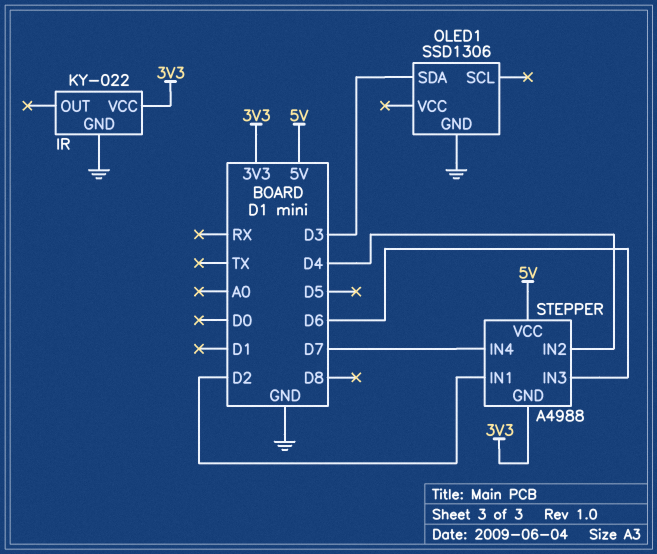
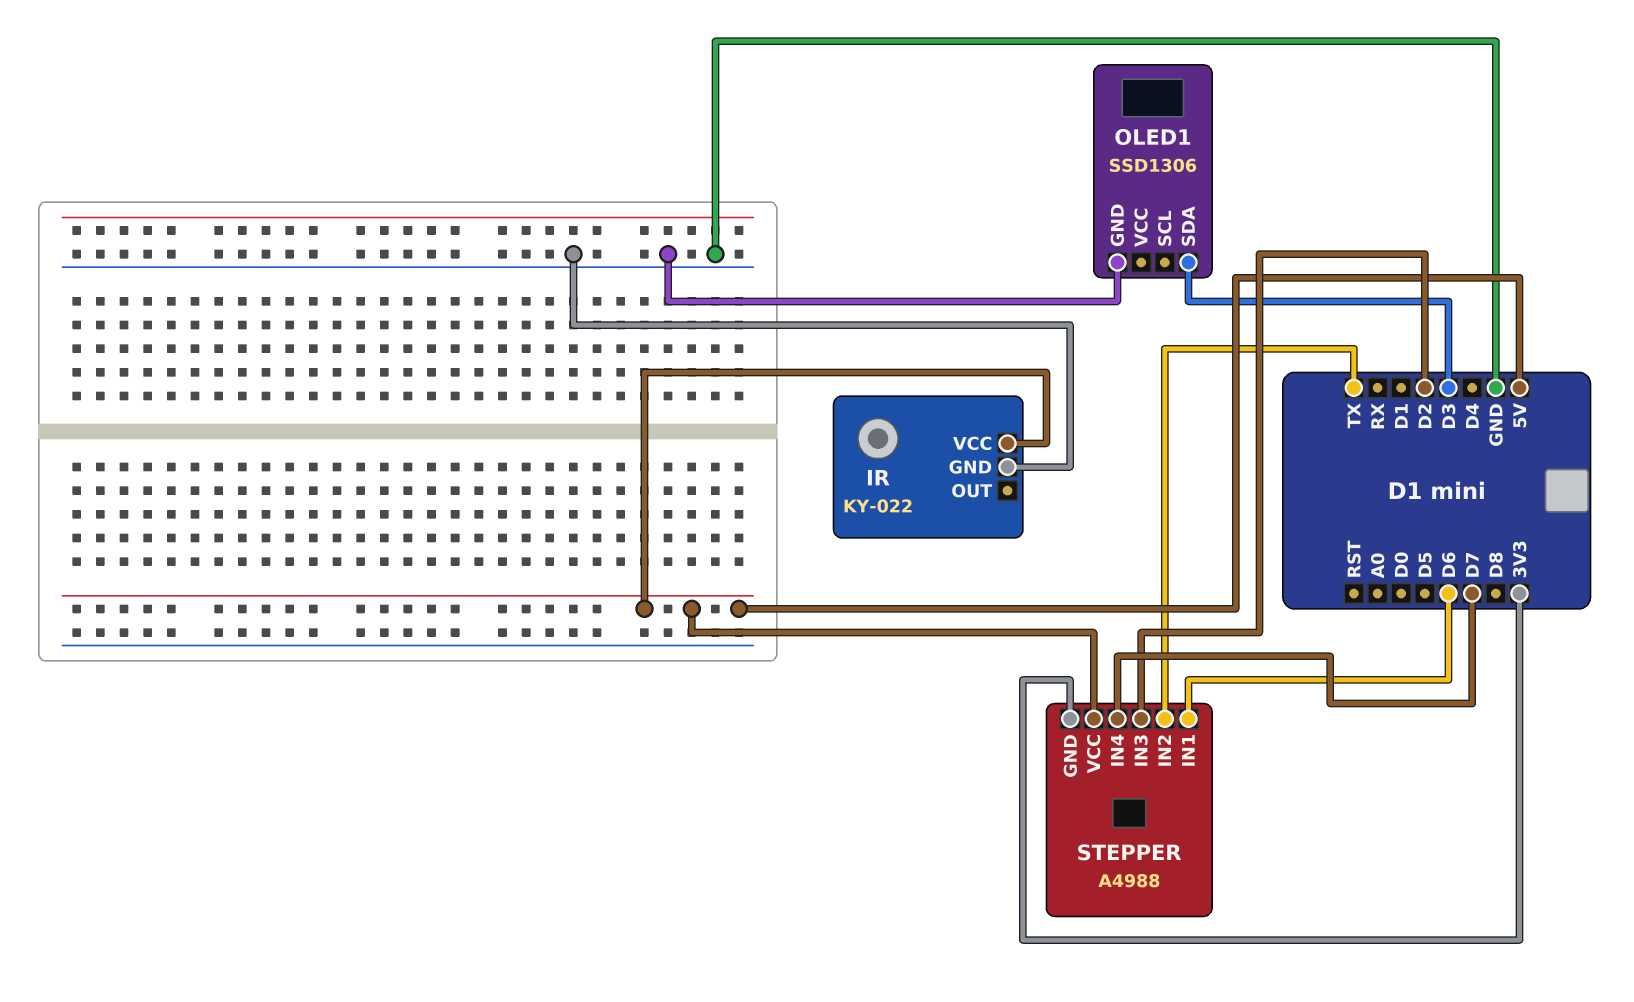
IR pin VCC: 3V3 -> 5V
STEPPER pin IN1: D2 -> D6
STEPPER pin IN2: D4 -> TX
STEPPER pin IN3: D6 -> D2

